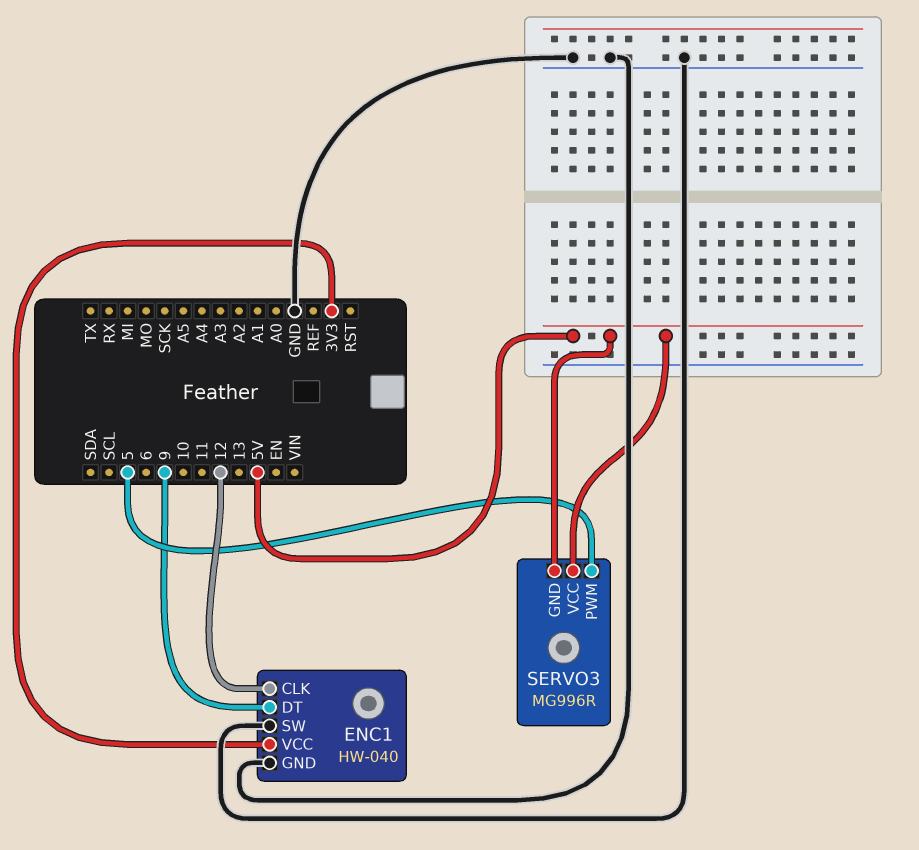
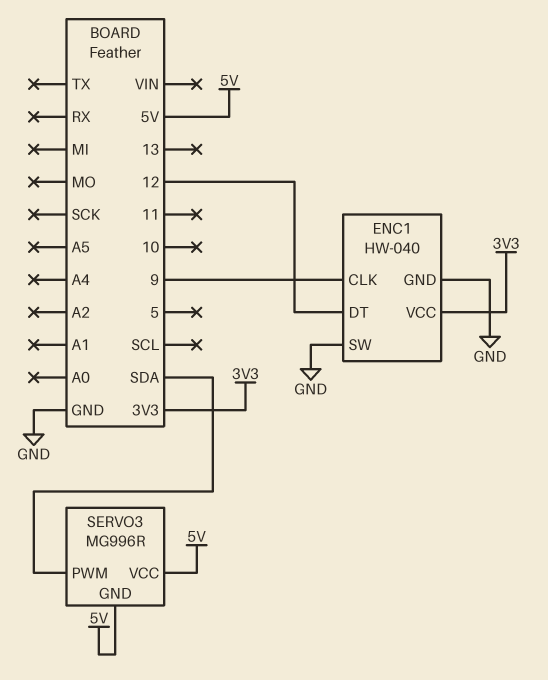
ENC1 pin CLK: 12 -> 9
ENC1 pin DT: 9 -> 12
SERVO3 pin PWM: 5 -> SDA

